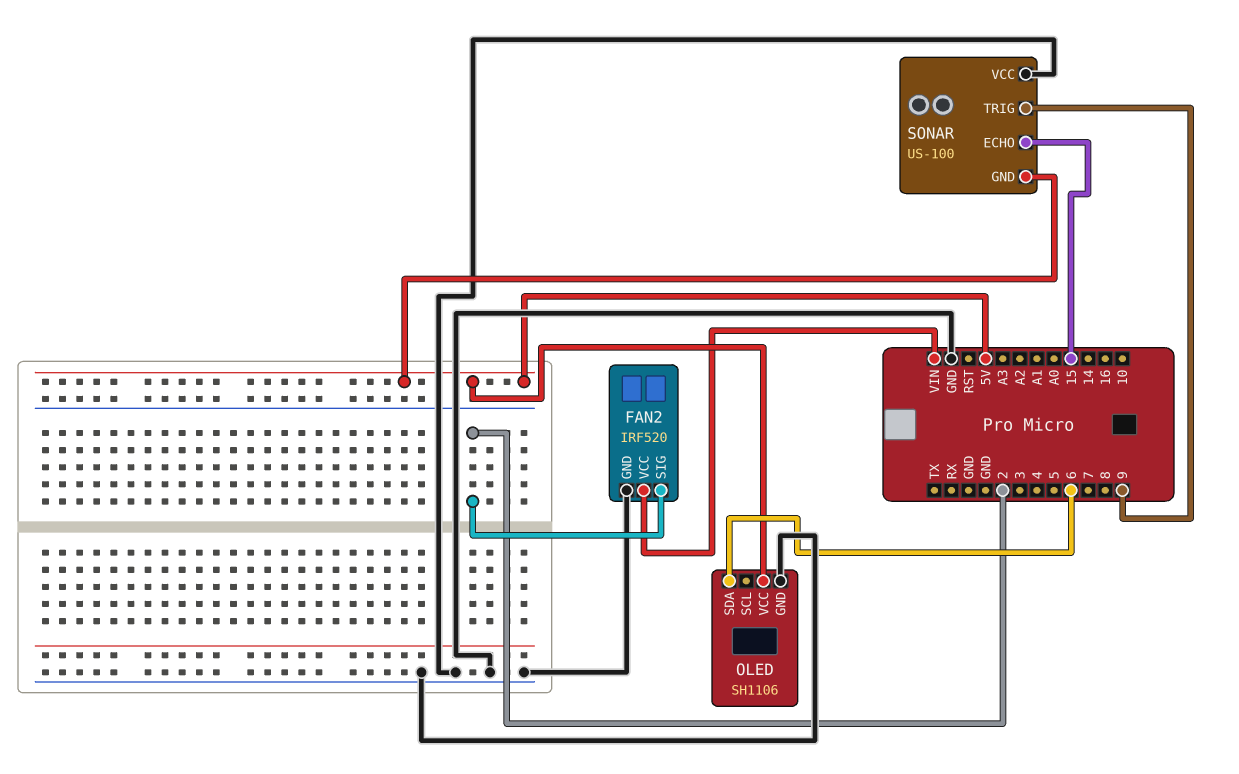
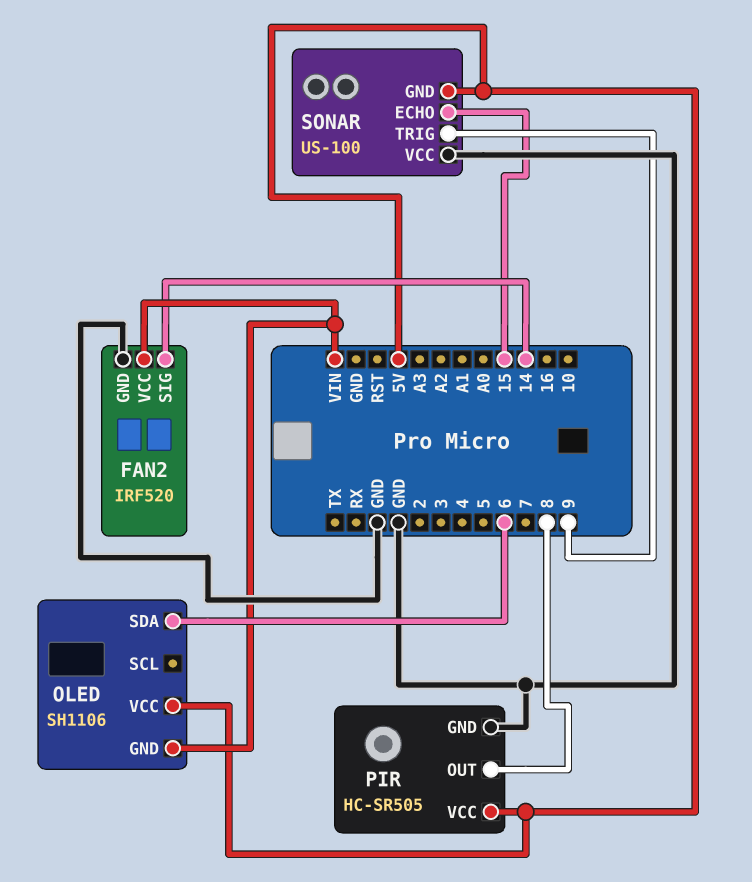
FAN2 pin SIG: 2 -> 14
OLED pin GND: GND -> VIN
PIR: none -> HC-SR505
PIR pin GND: none -> GND
PIR pin OUT: none -> 8
PIR pin VCC: none -> 5V

